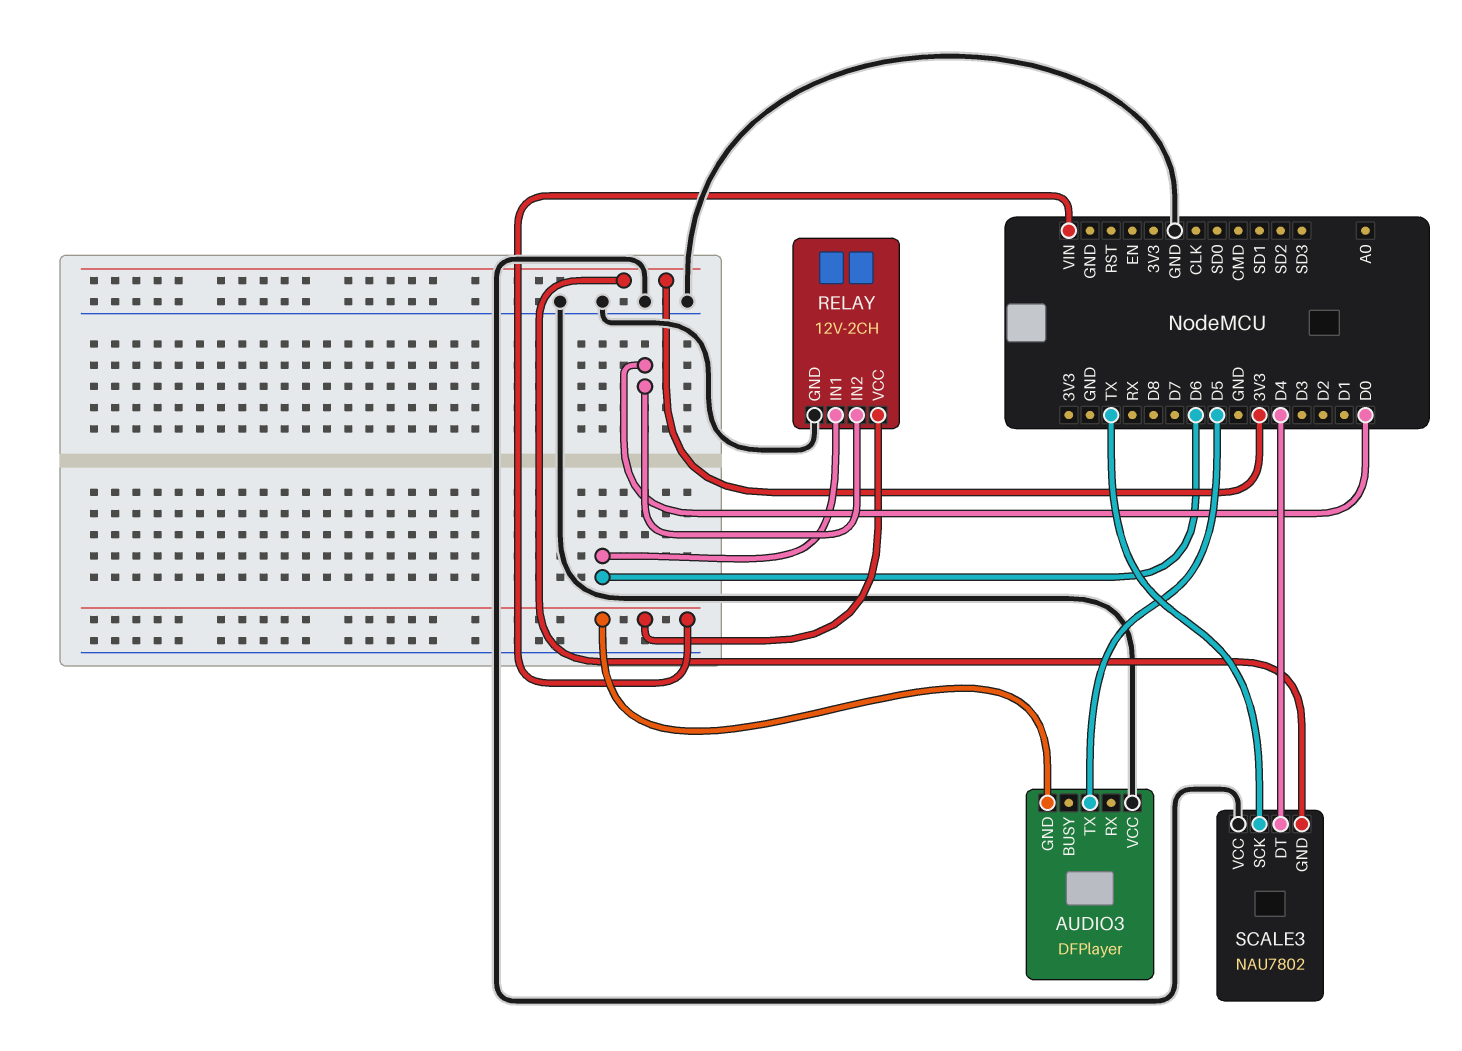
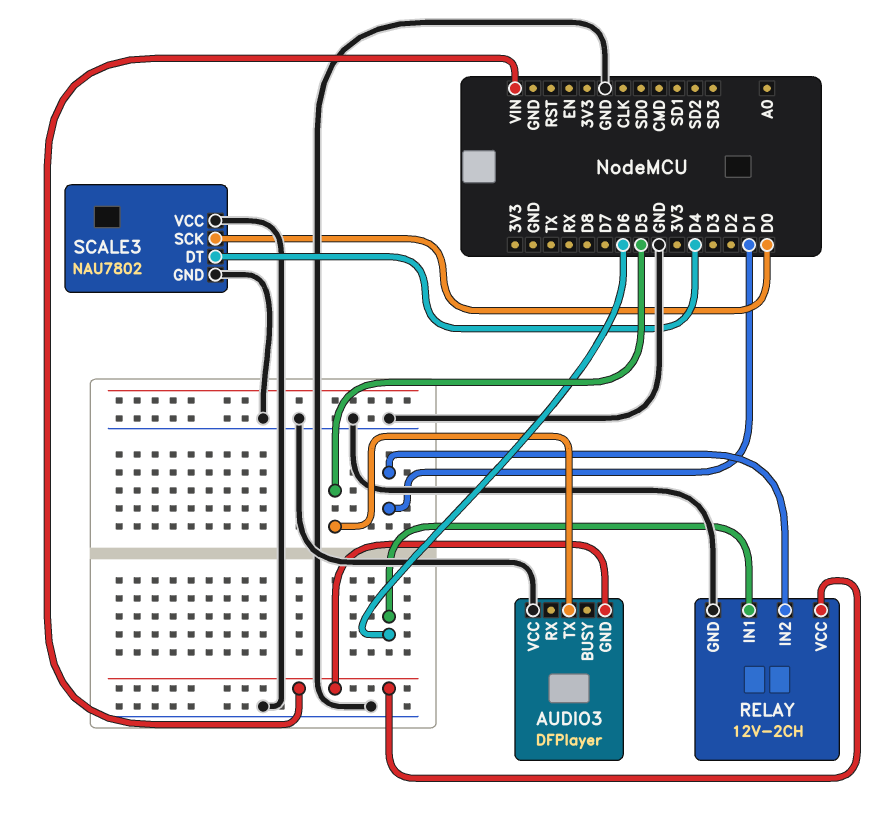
RELAY pin IN2: D0 -> D1
SCALE3 pin GND: 3V3 -> GND
SCALE3 pin SCK: TX -> D0

